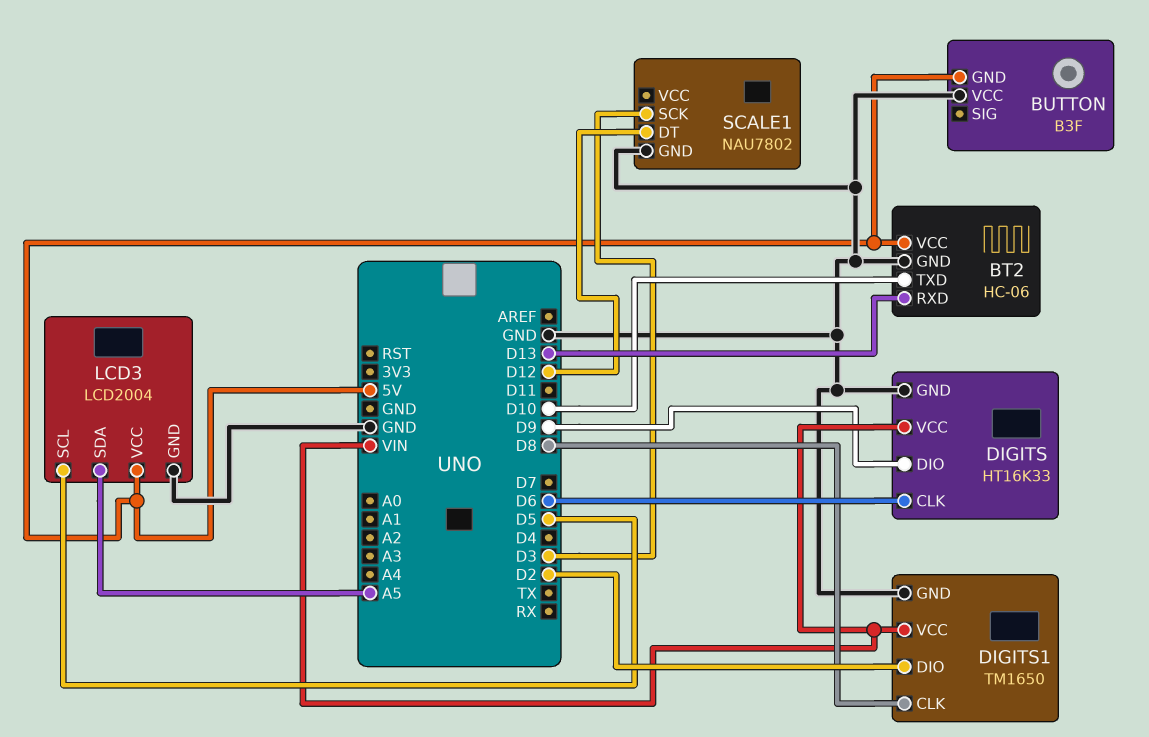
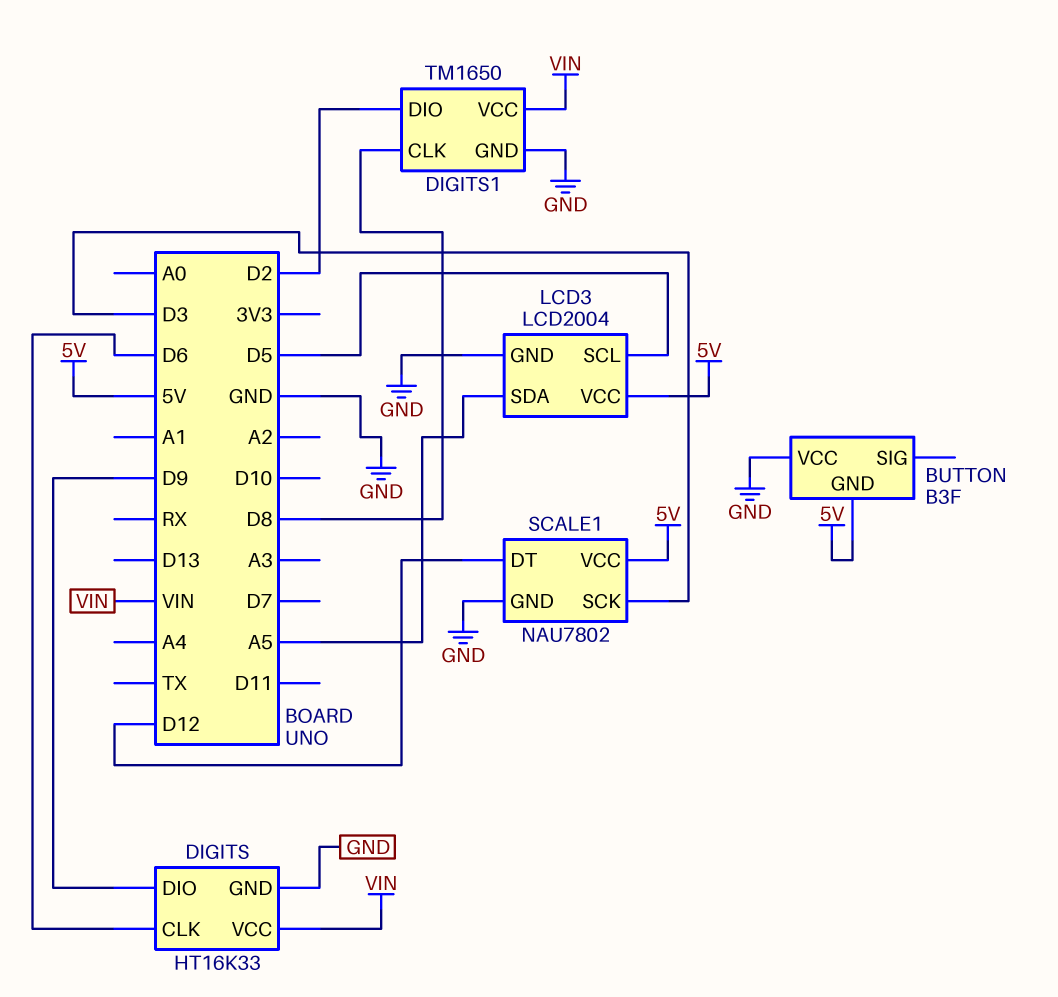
BT2: HC-06 -> none
BT2 pin GND: GND -> none
BT2 pin RXD: D13 -> none
BT2 pin TXD: D10 -> none
BT2 pin VCC: 5V -> none
SCALE1 pin VCC: none -> 5V

